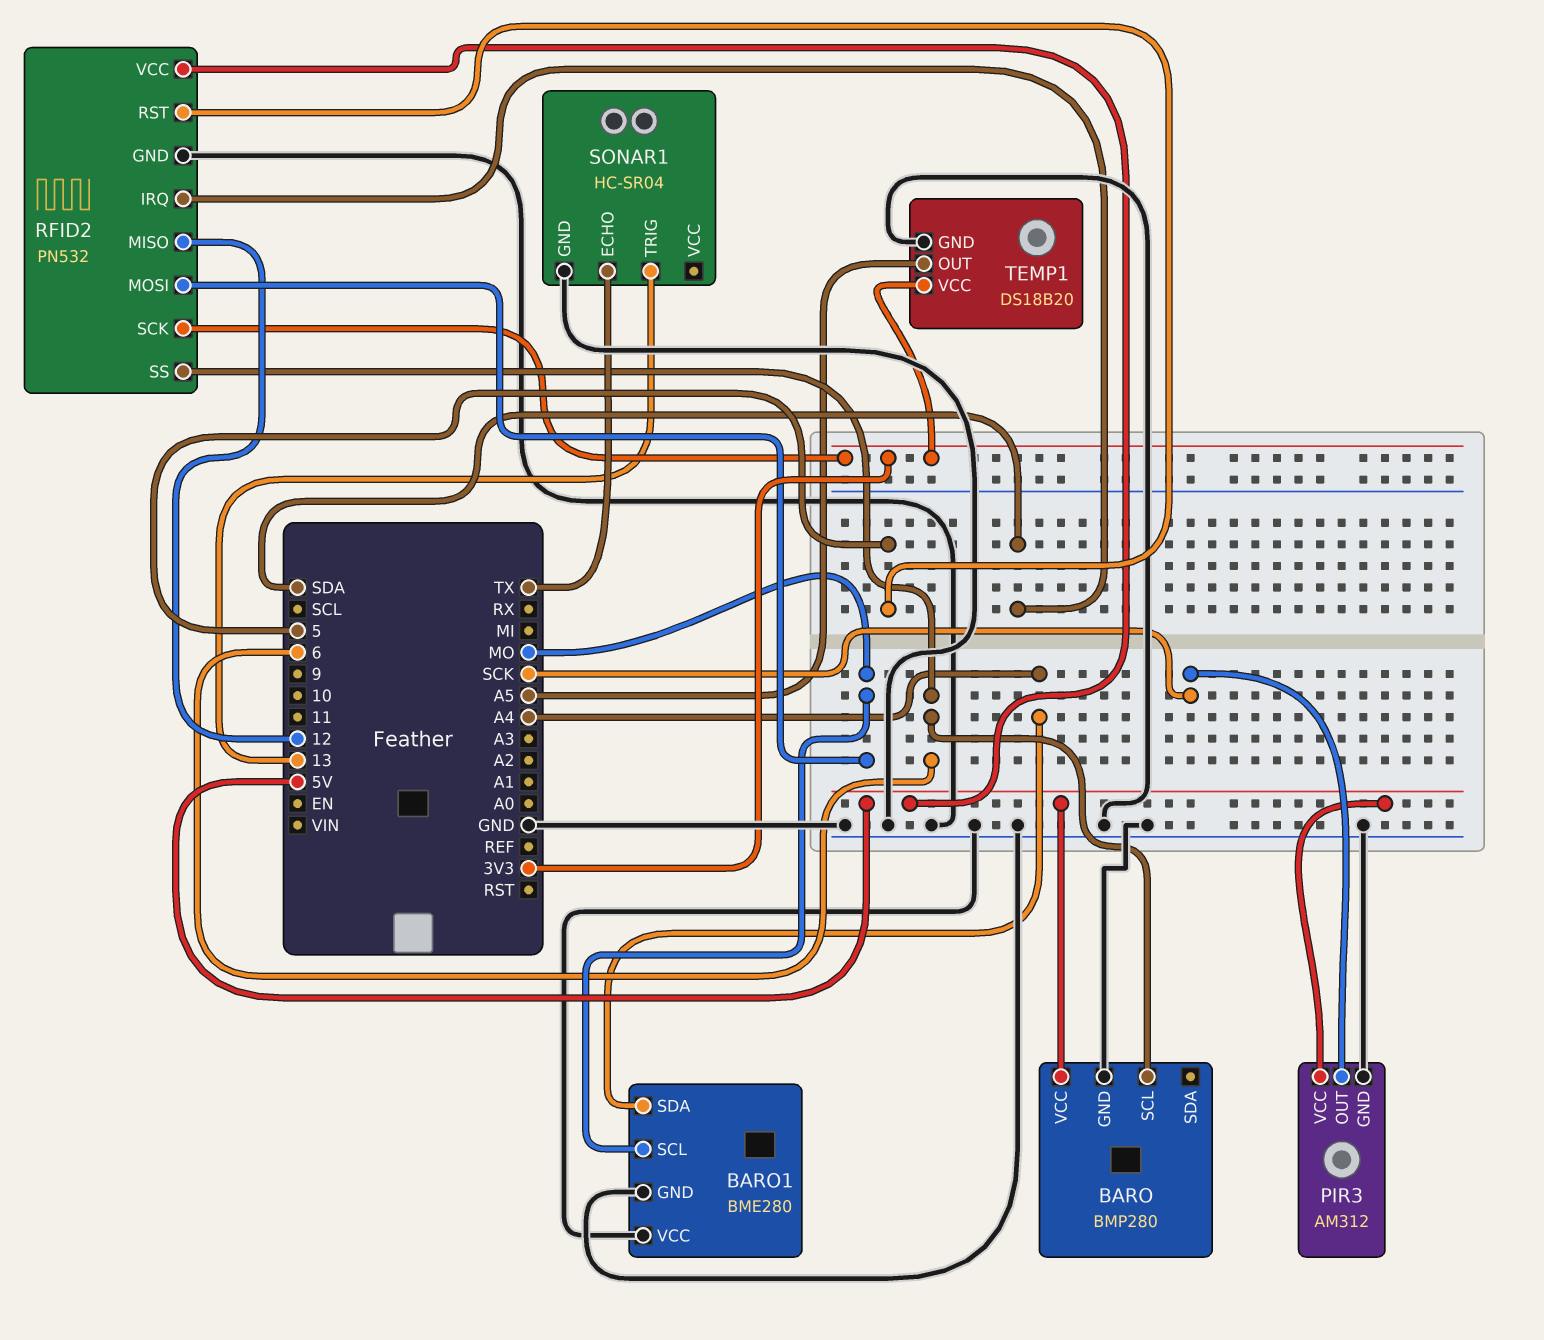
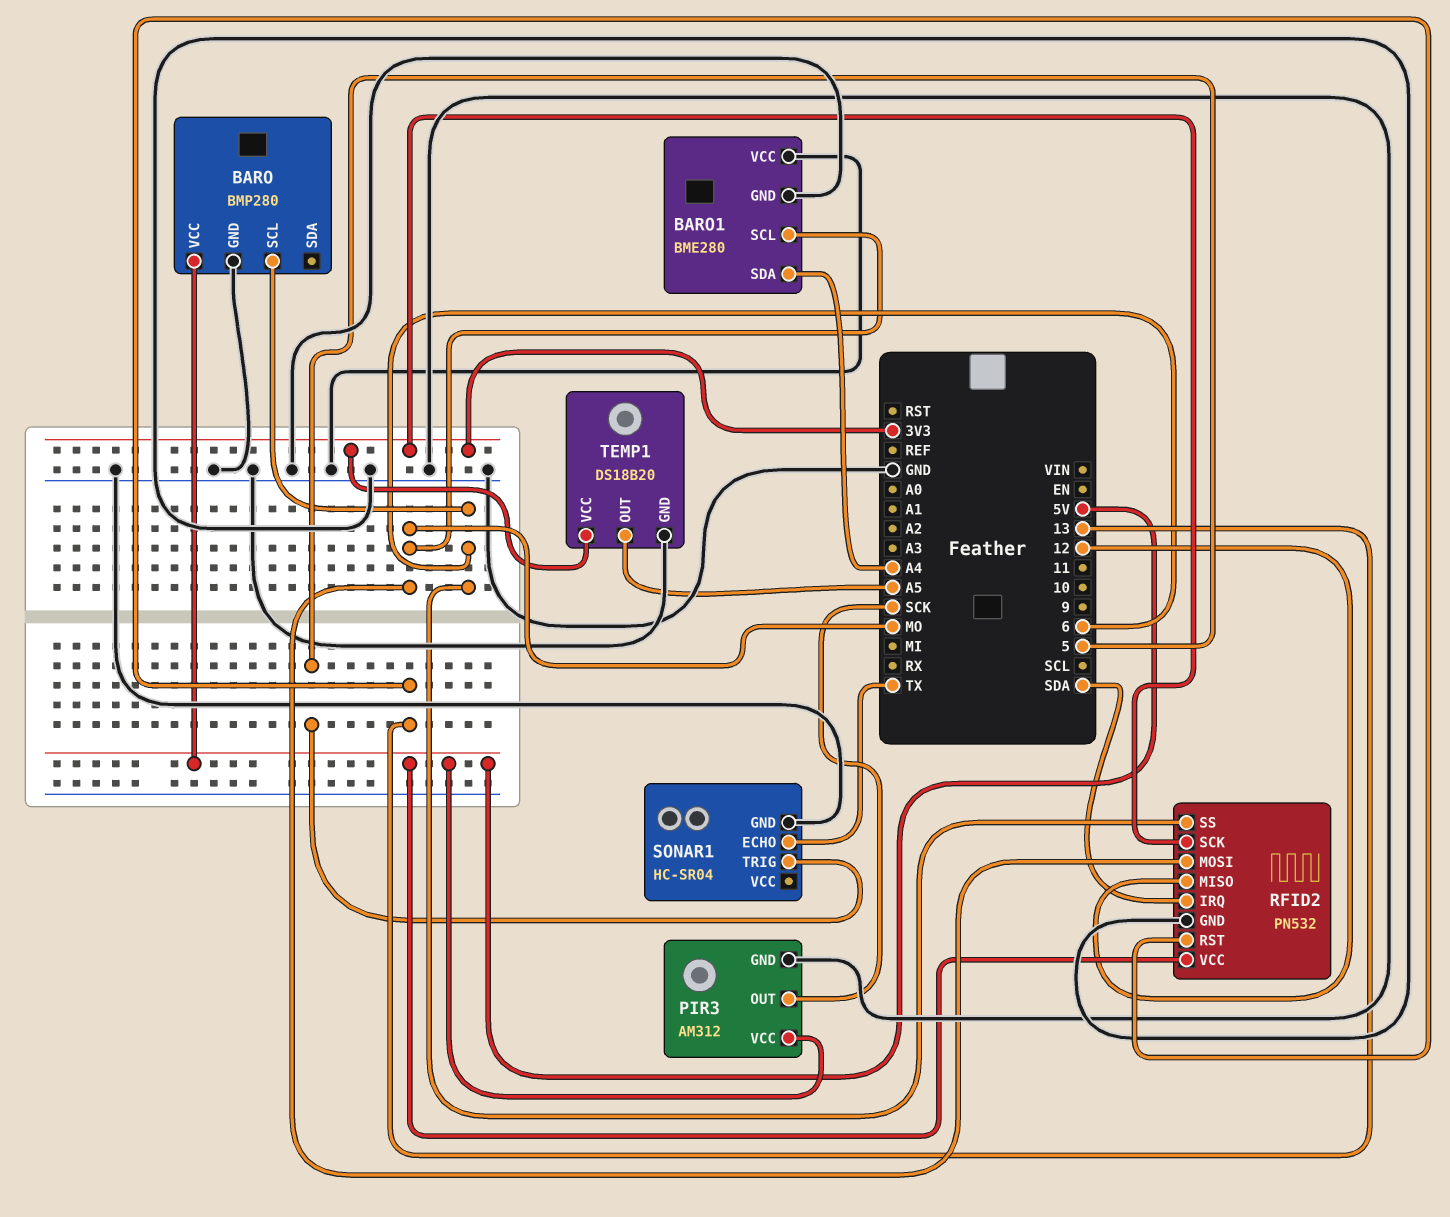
RFID2 pin RST: 5 -> 13
SONAR1 pin TRIG: 13 -> 5

